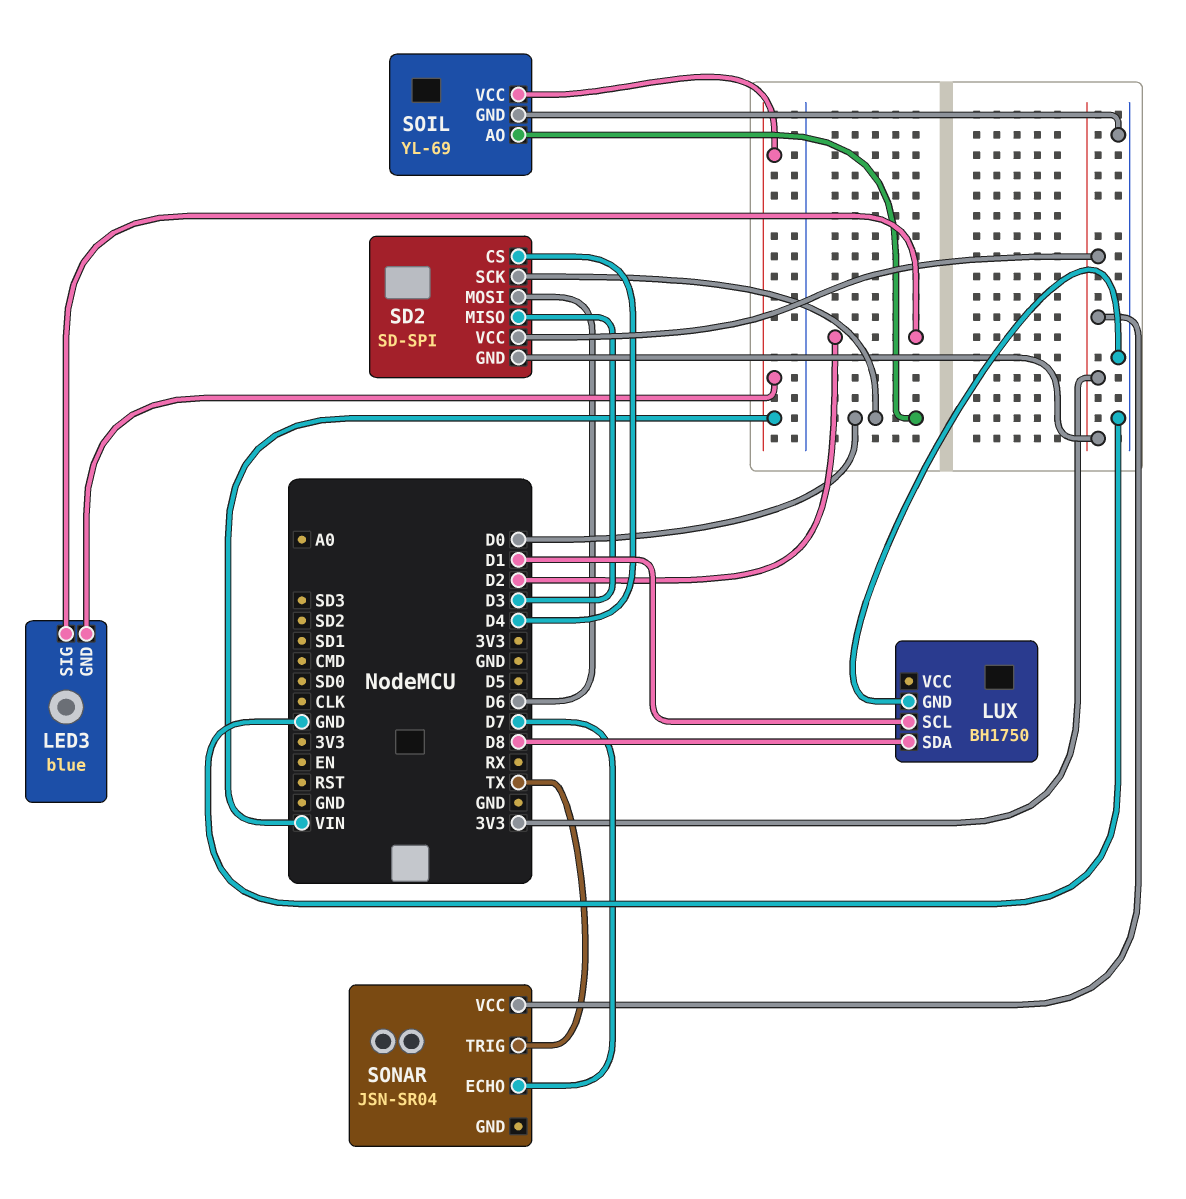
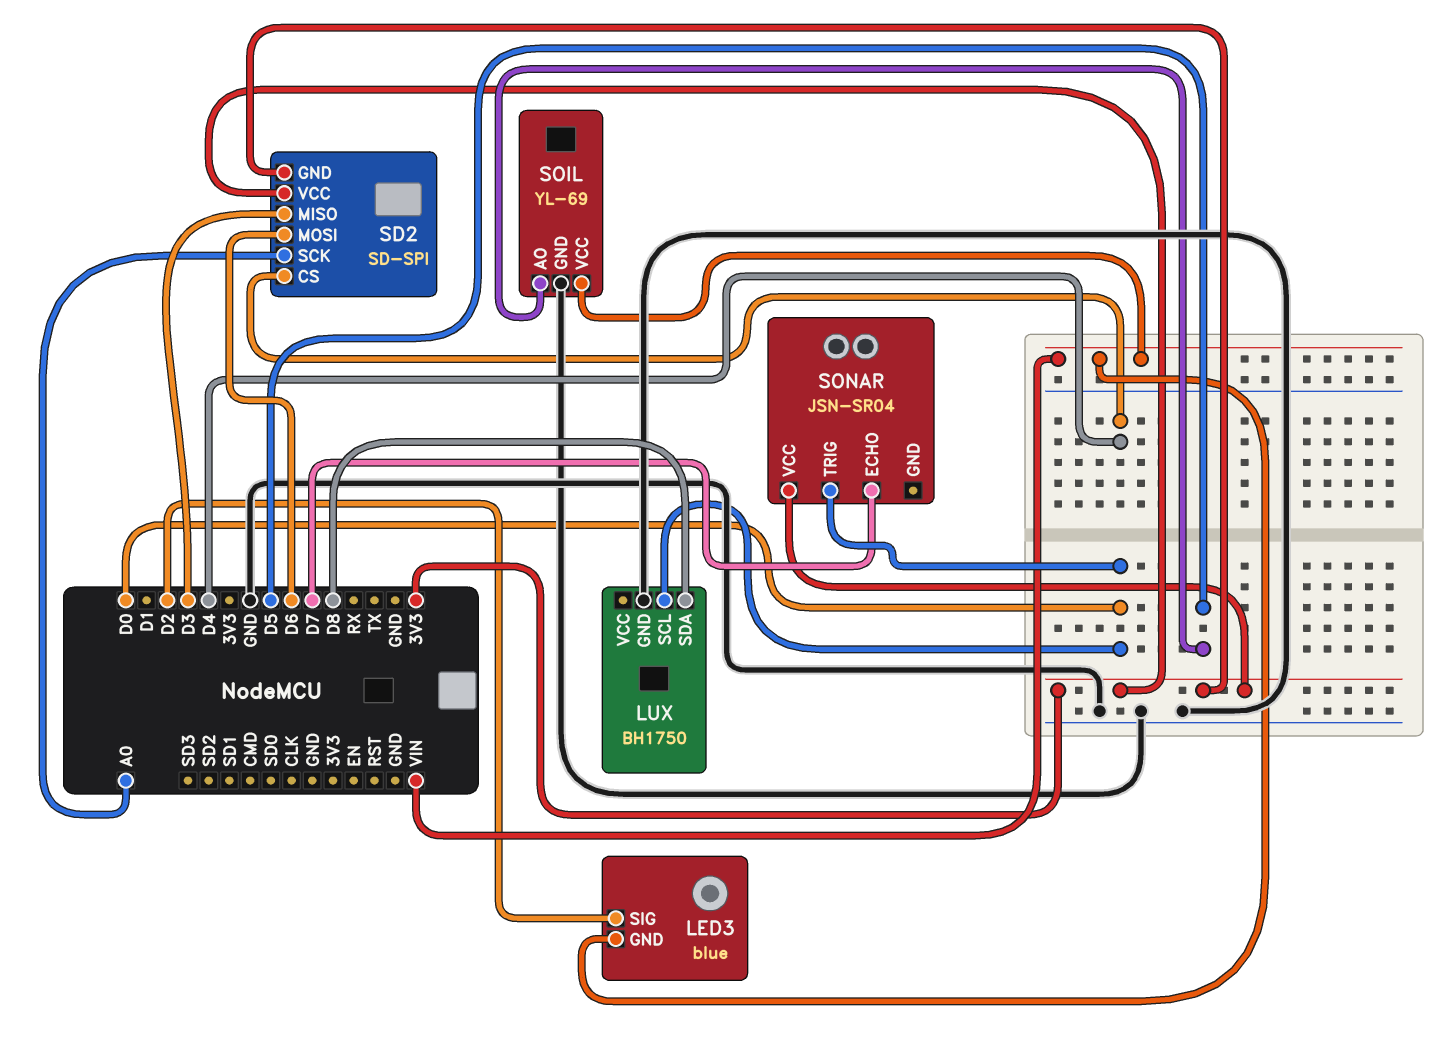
LUX pin SCL: D1 -> D0
SD2 pin SCK: D0 -> A0
SOIL pin AO: D0 -> D5
SONAR pin TRIG: TX -> D0

